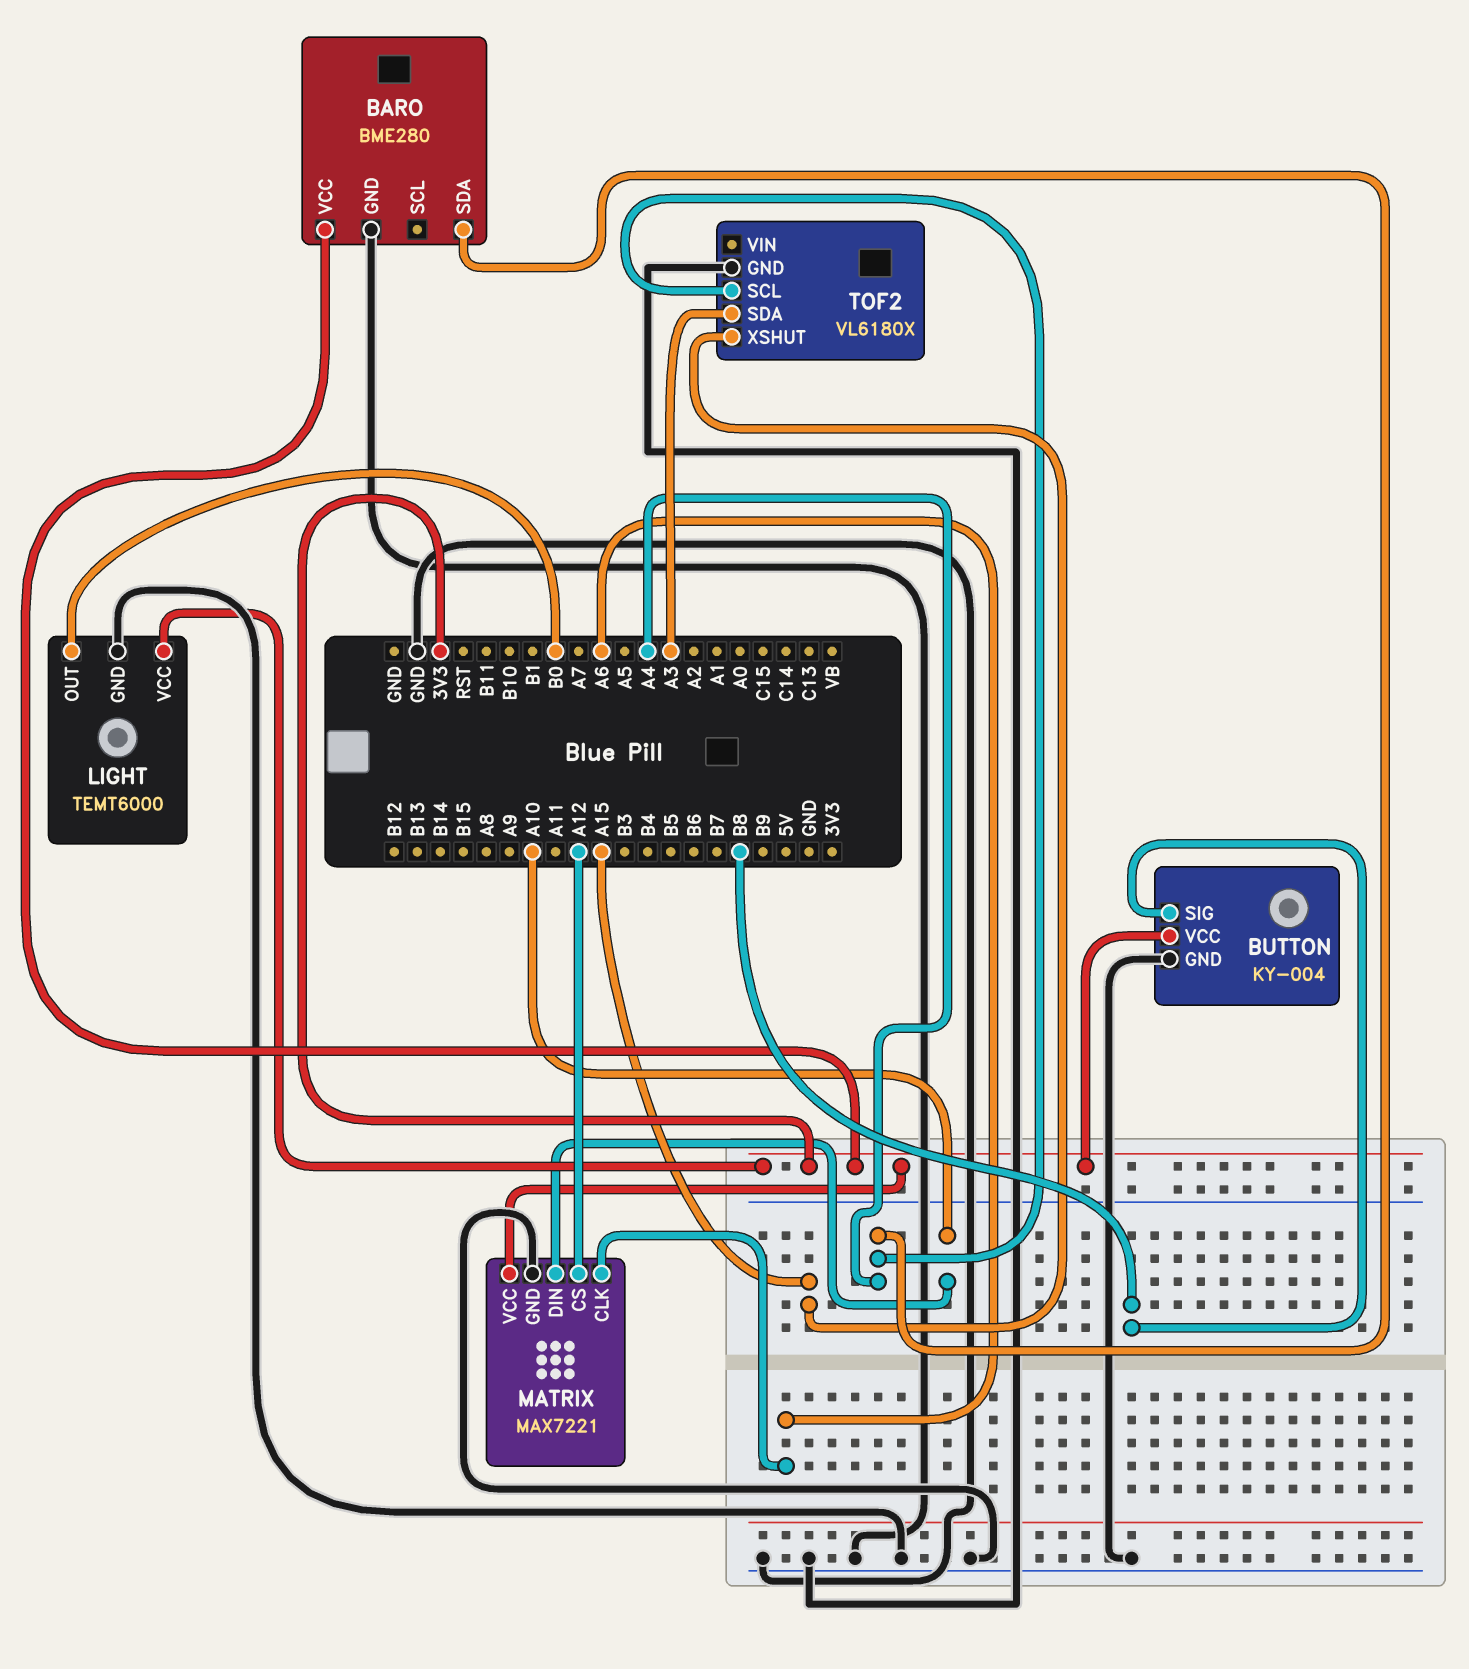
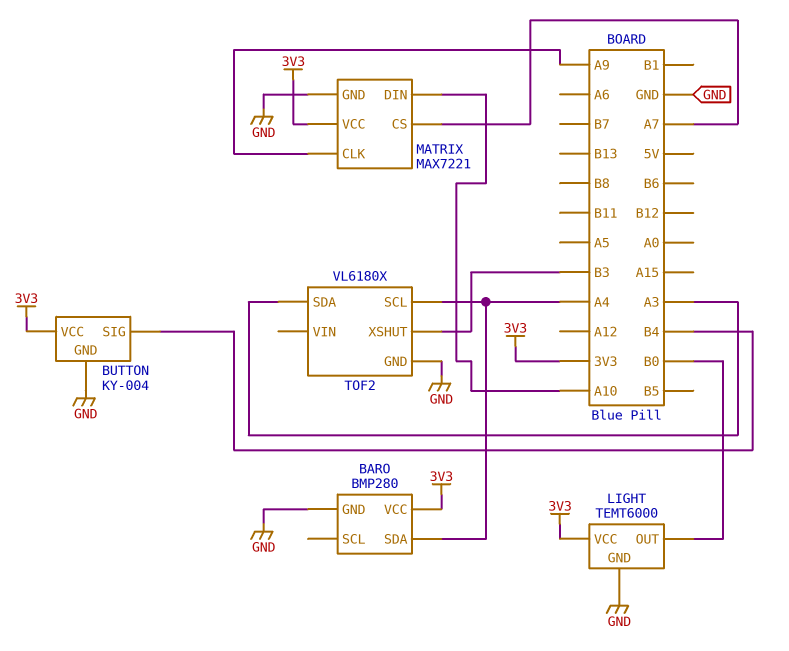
BARO: BME280 -> BMP280
BUTTON pin SIG: B8 -> B4
MATRIX pin CLK: A6 -> A9
MATRIX pin CS: A12 -> A7
TOF2 pin XSHUT: A15 -> B3

